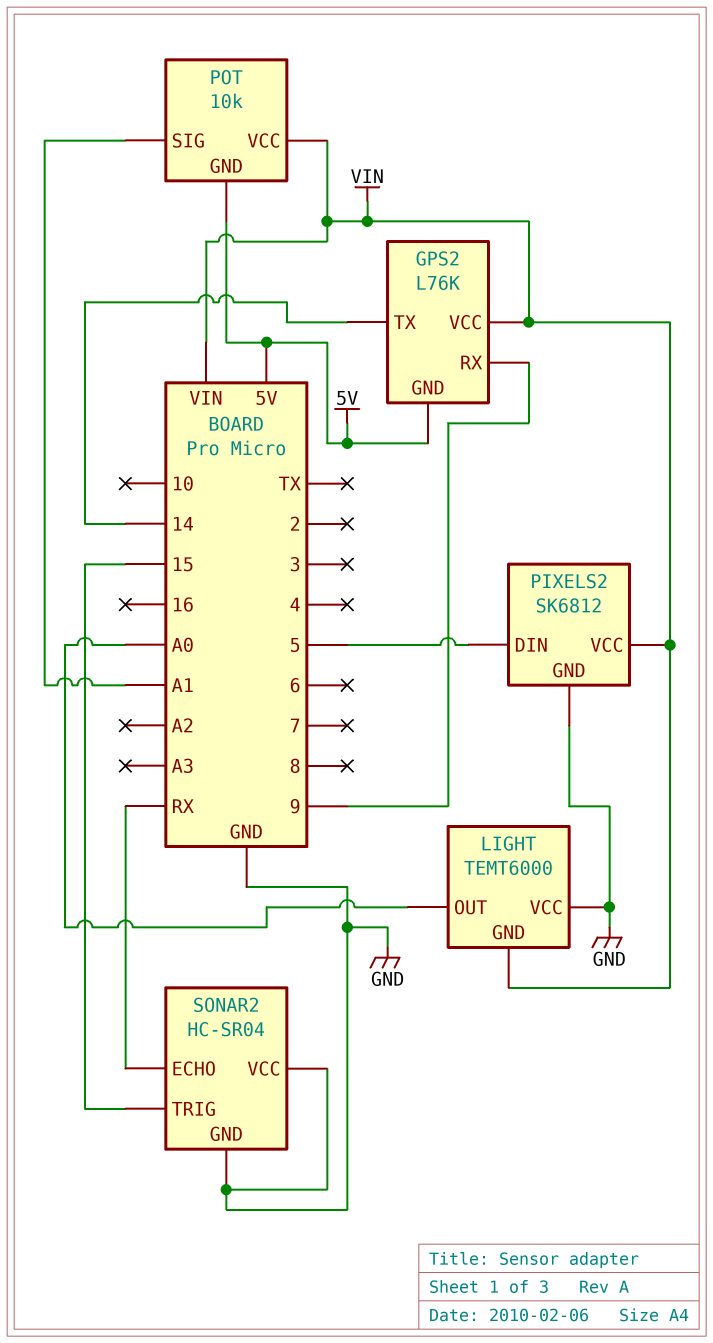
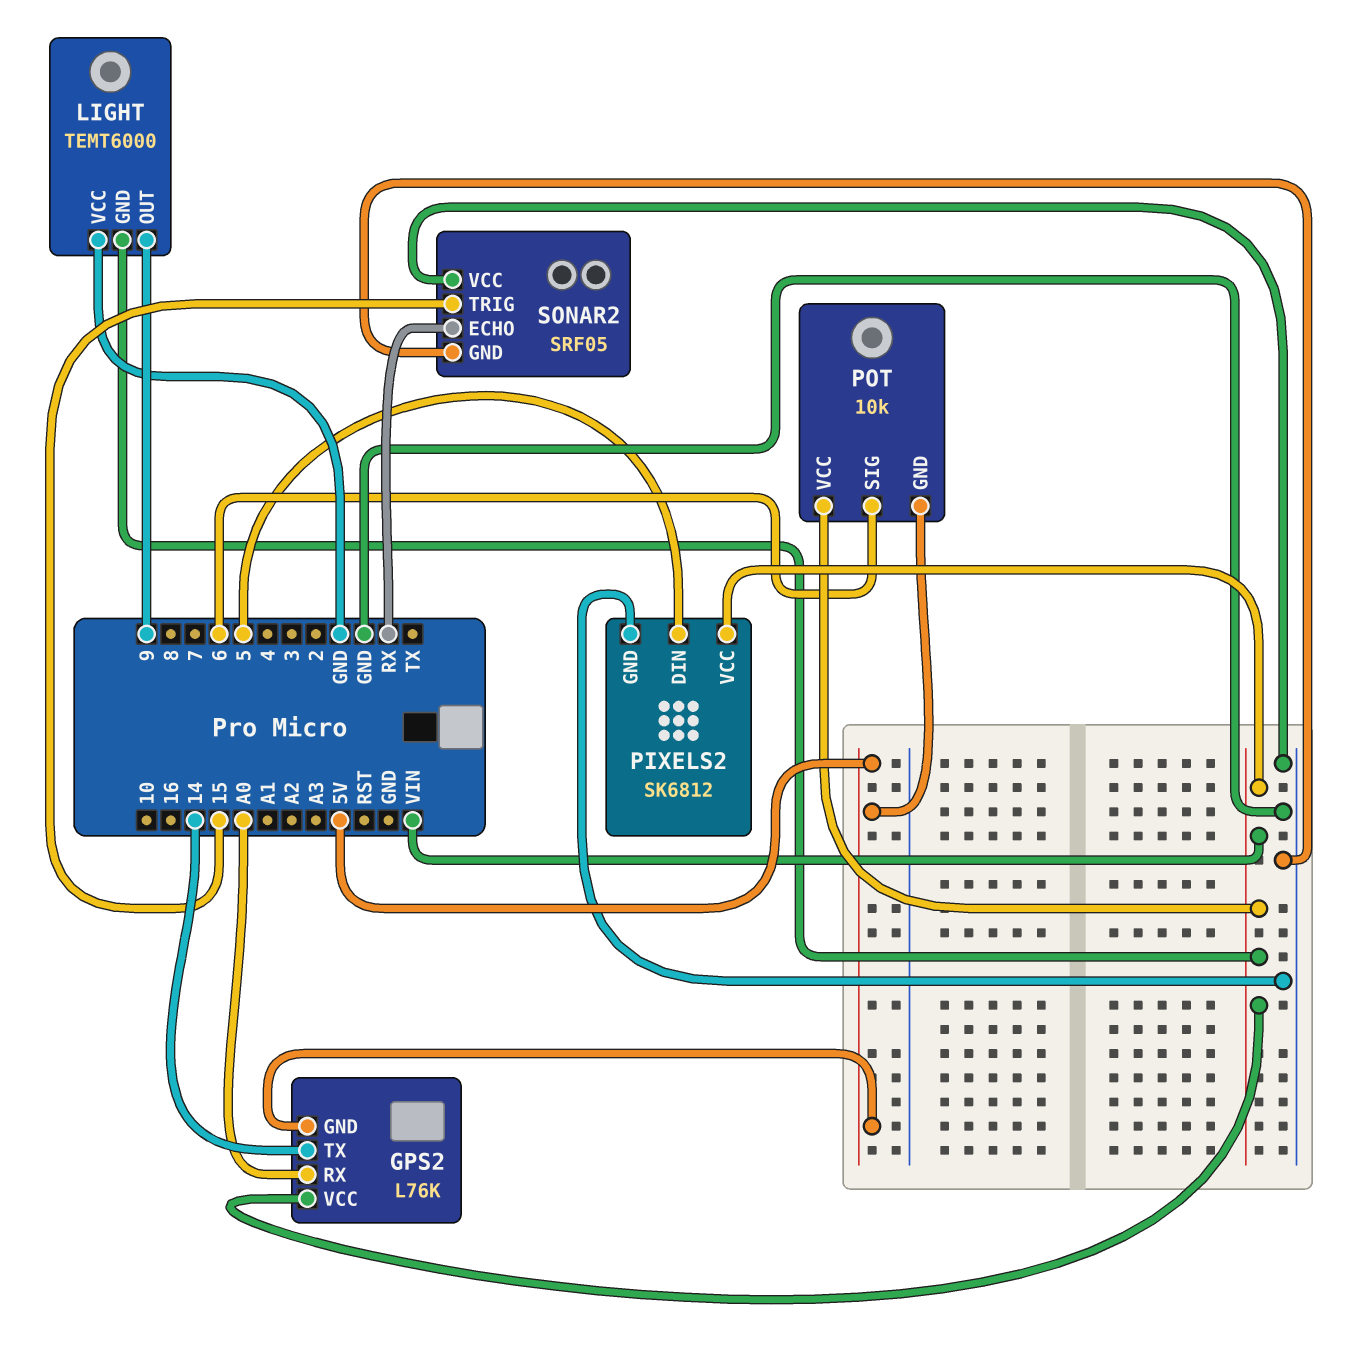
GPS2 pin RX: 9 -> A0
LIGHT pin OUT: A0 -> 9
POT pin SIG: A1 -> 6
SONAR2: HC-SR04 -> SRF05

